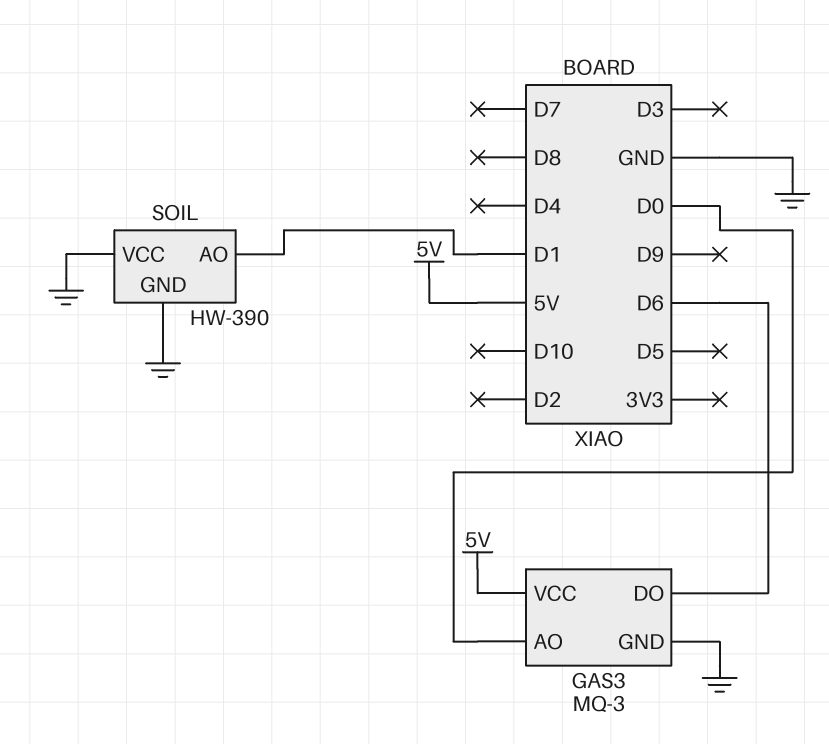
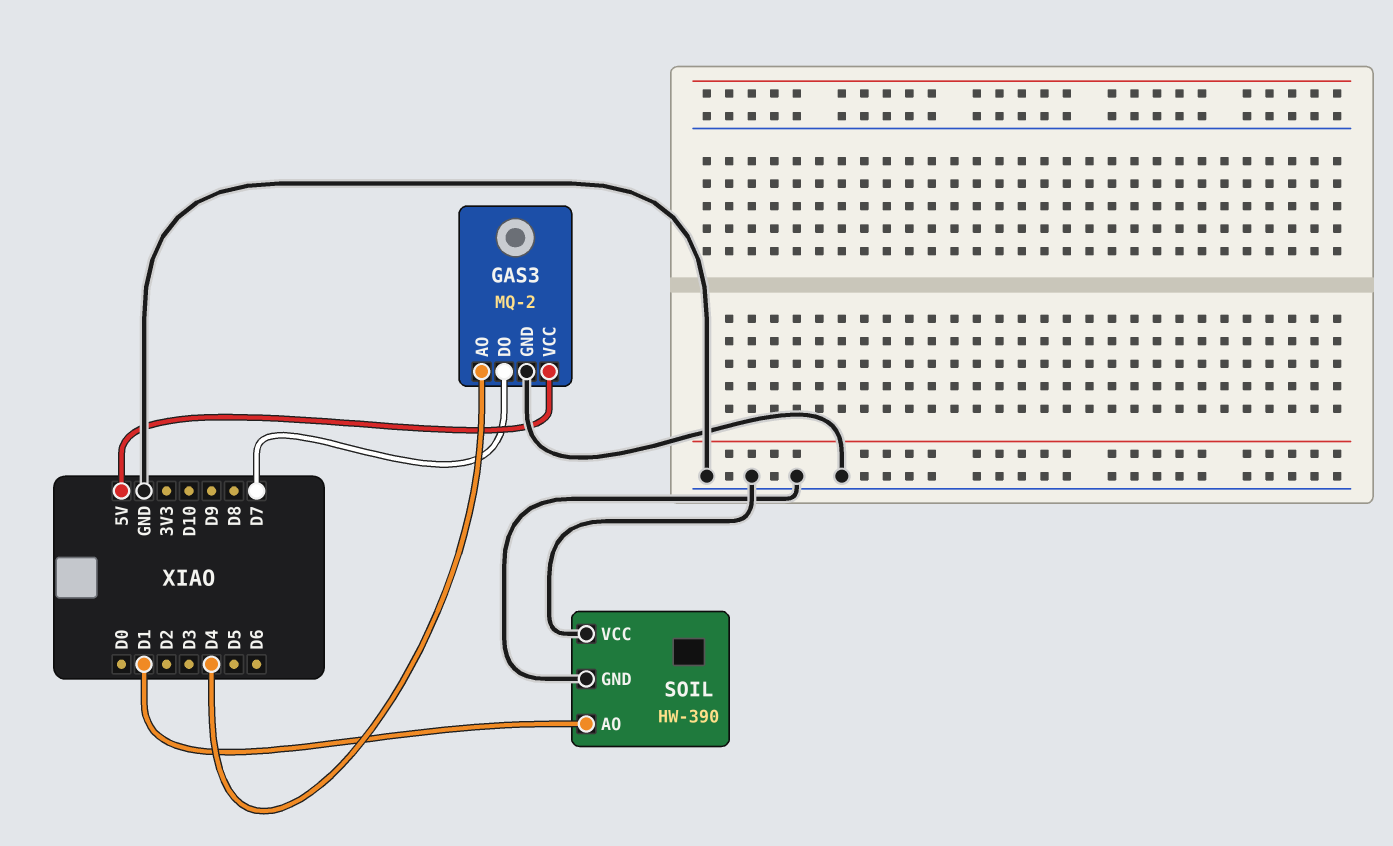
GAS3: MQ-3 -> MQ-2
GAS3 pin AO: D0 -> D4
GAS3 pin DO: D6 -> D7

